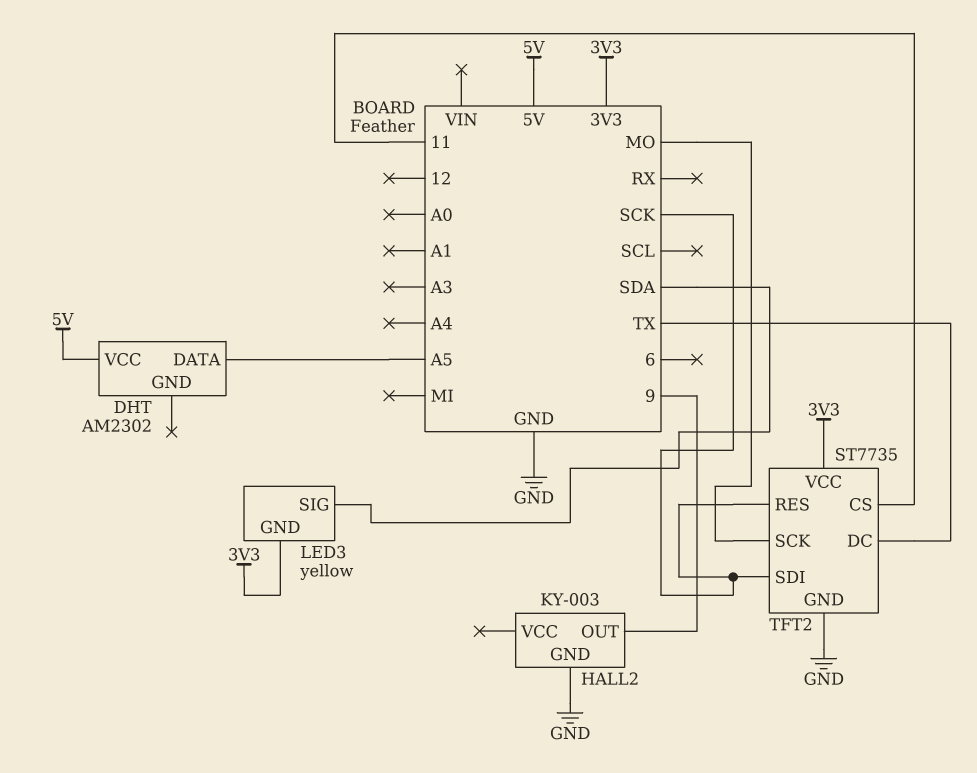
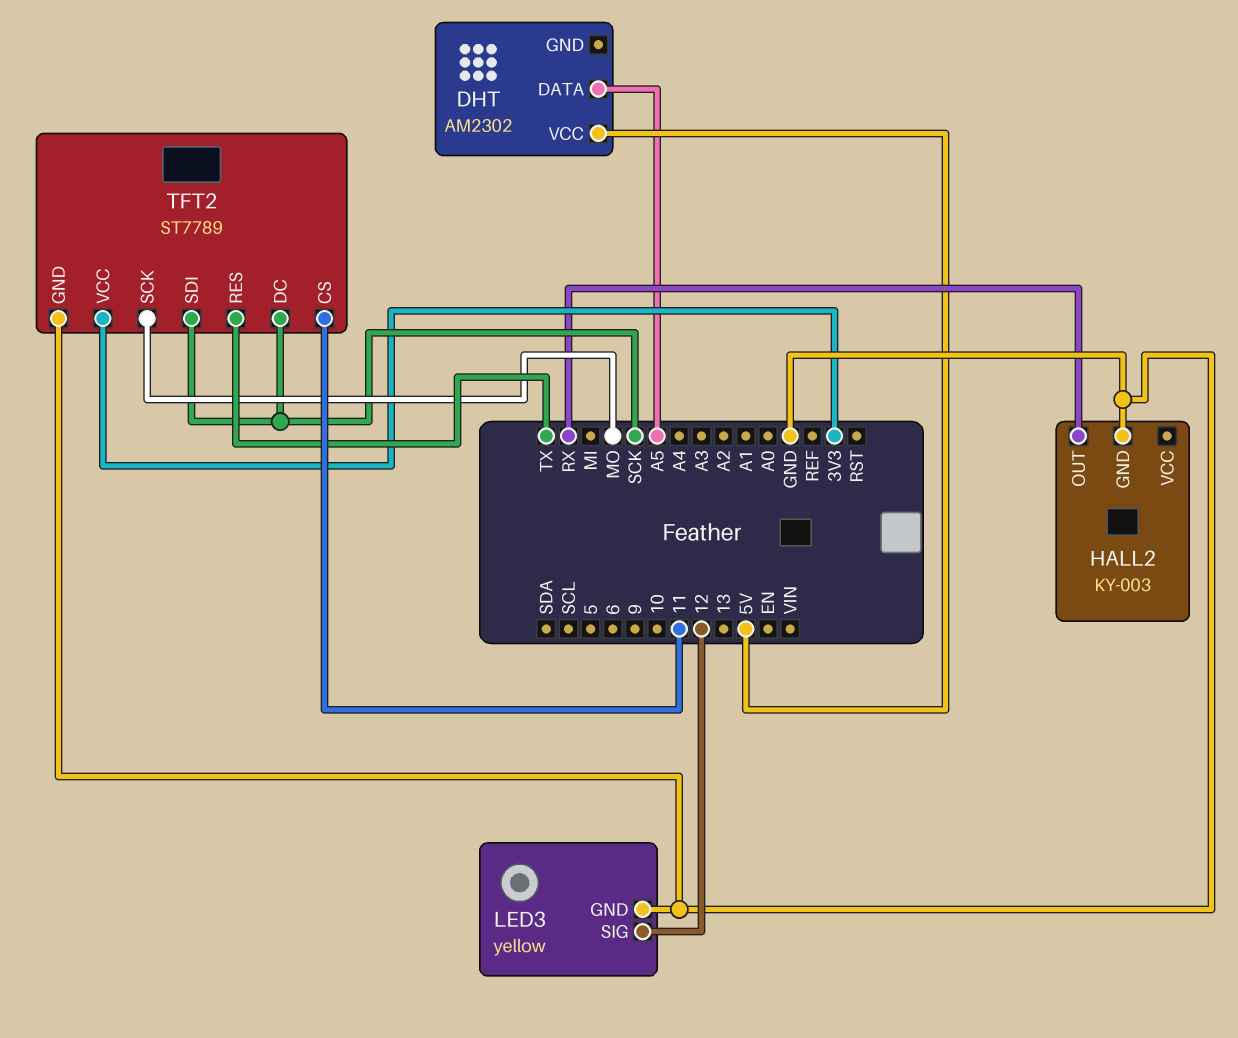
HALL2 pin OUT: 9 -> RX
LED3 pin GND: 3V3 -> GND
LED3 pin SIG: SDA -> 12
TFT2: ST7735 -> ST7789
TFT2 pin DC: TX -> SCK
TFT2 pin RES: SCK -> TX

